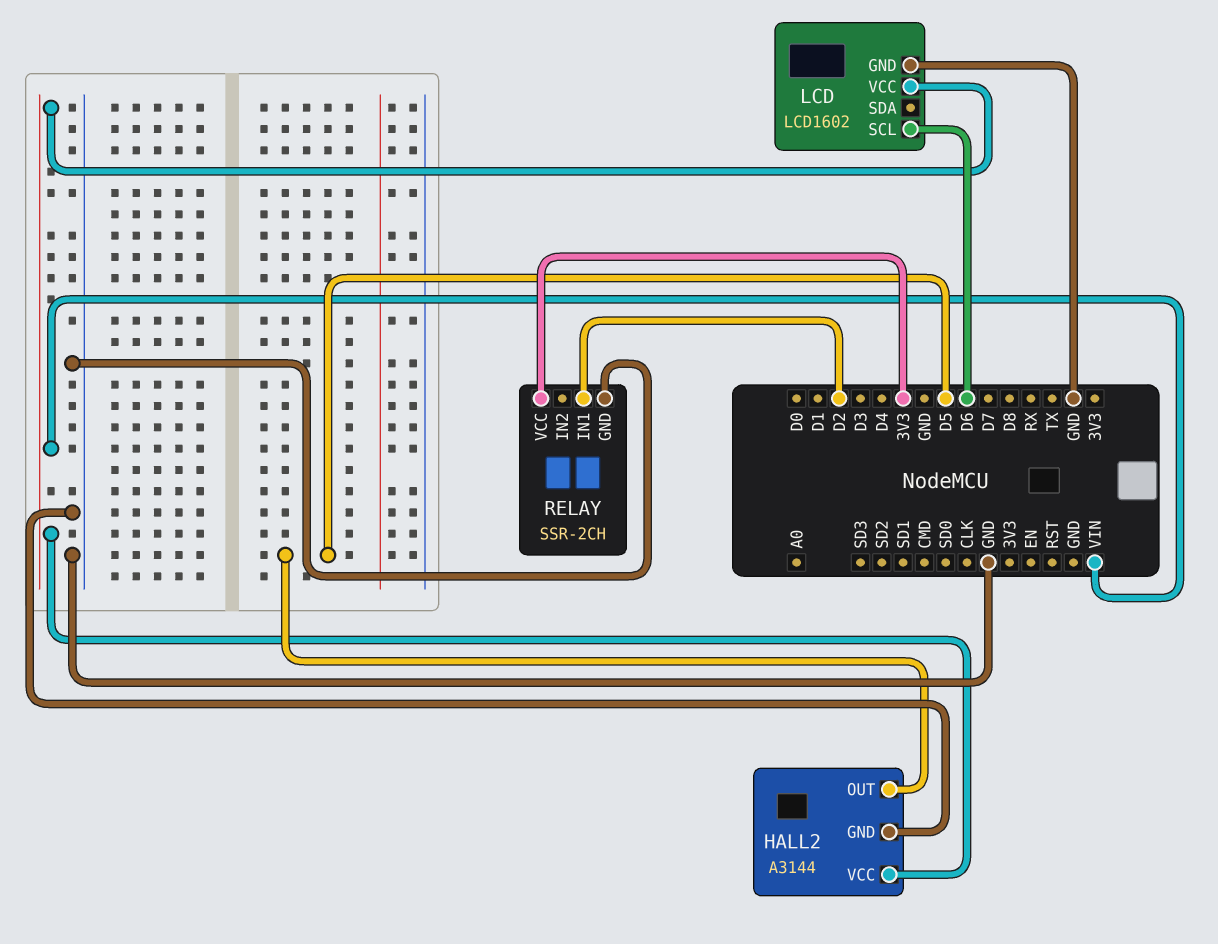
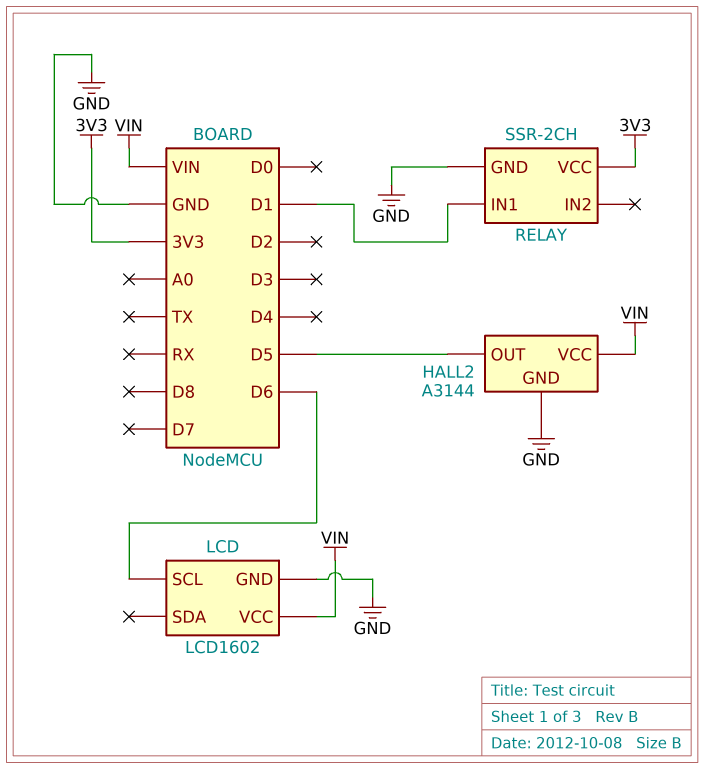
RELAY pin IN1: D2 -> D1

